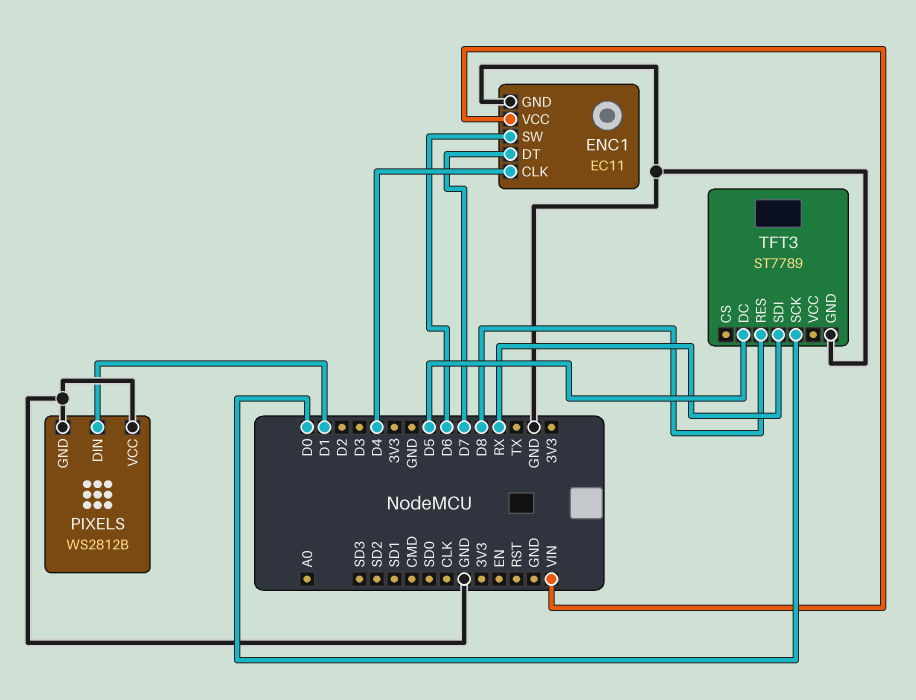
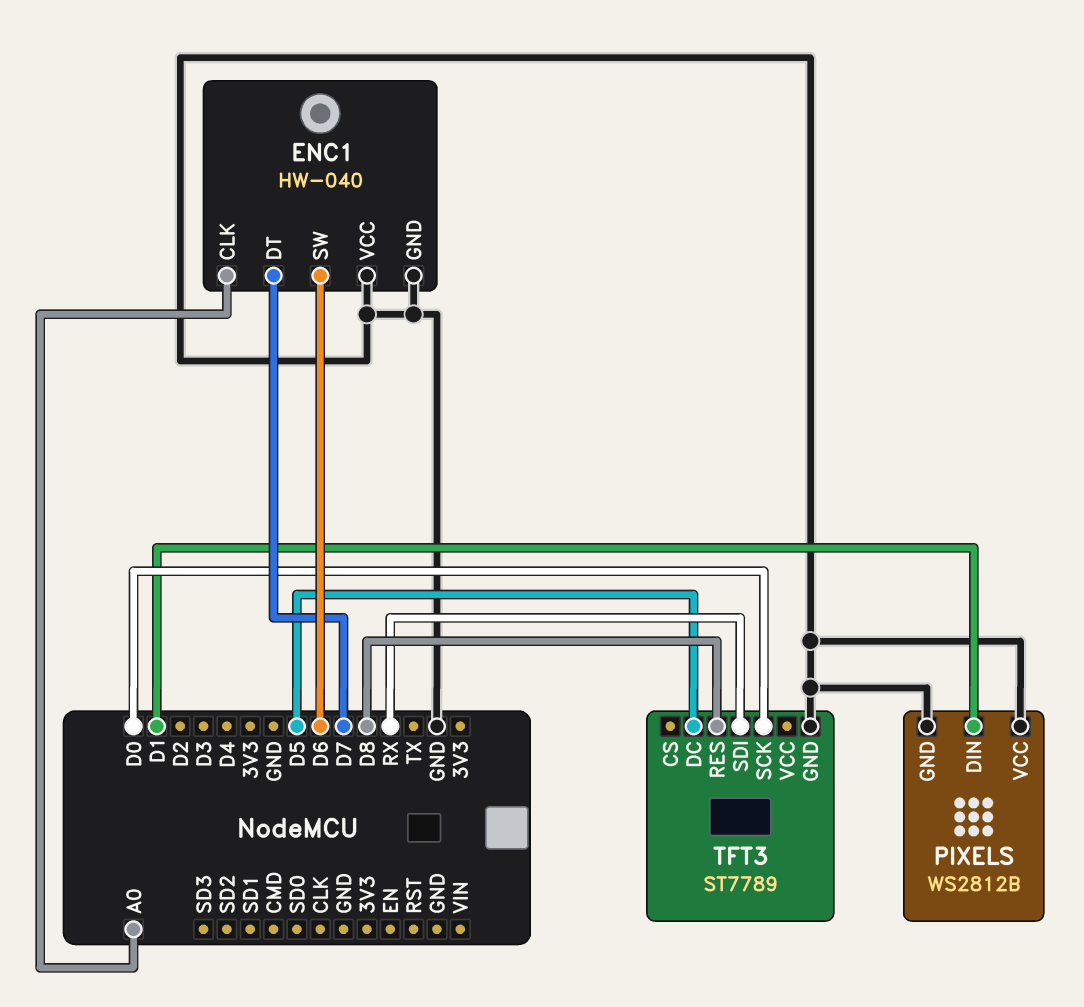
ENC1: EC11 -> HW-040
ENC1 pin CLK: D4 -> A0
ENC1 pin VCC: VIN -> GND

